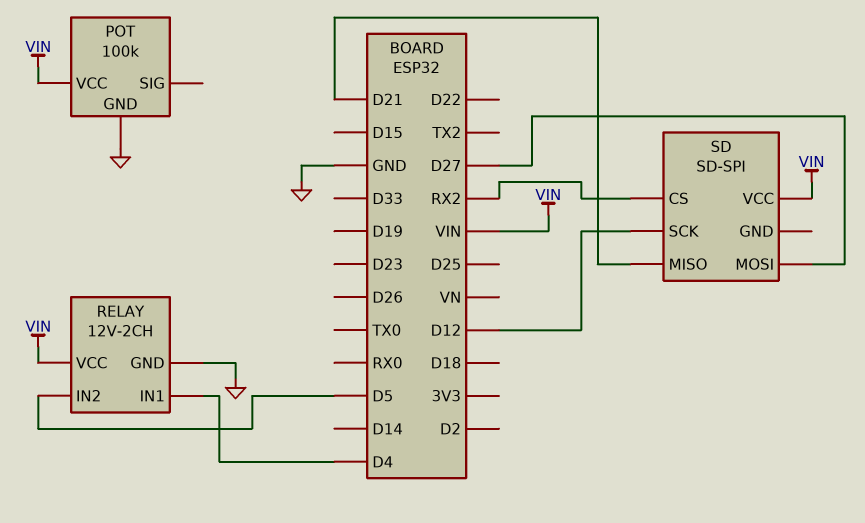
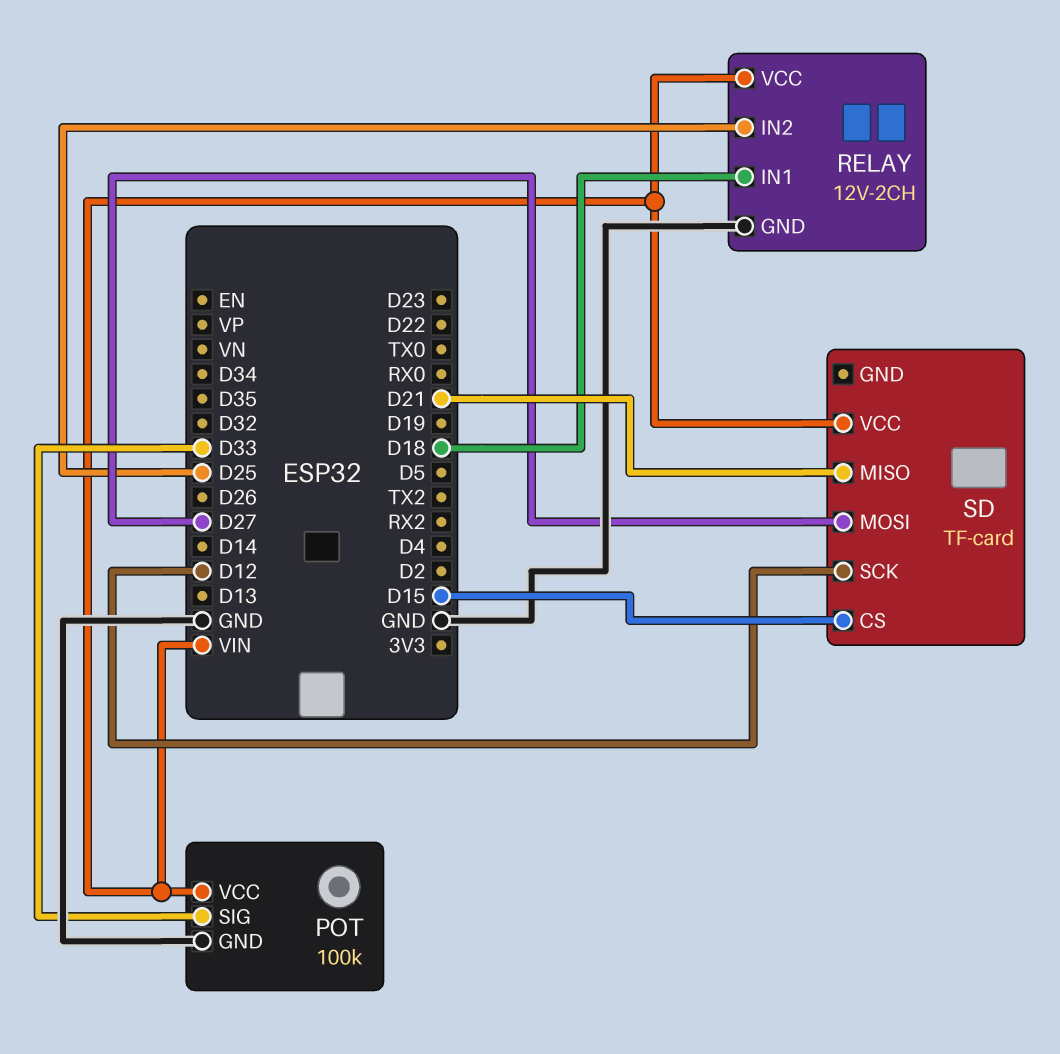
POT pin SIG: none -> D33
RELAY pin IN1: D4 -> D18
RELAY pin IN2: D5 -> D25
SD: SD-SPI -> TF-card
SD pin CS: RX2 -> D15

